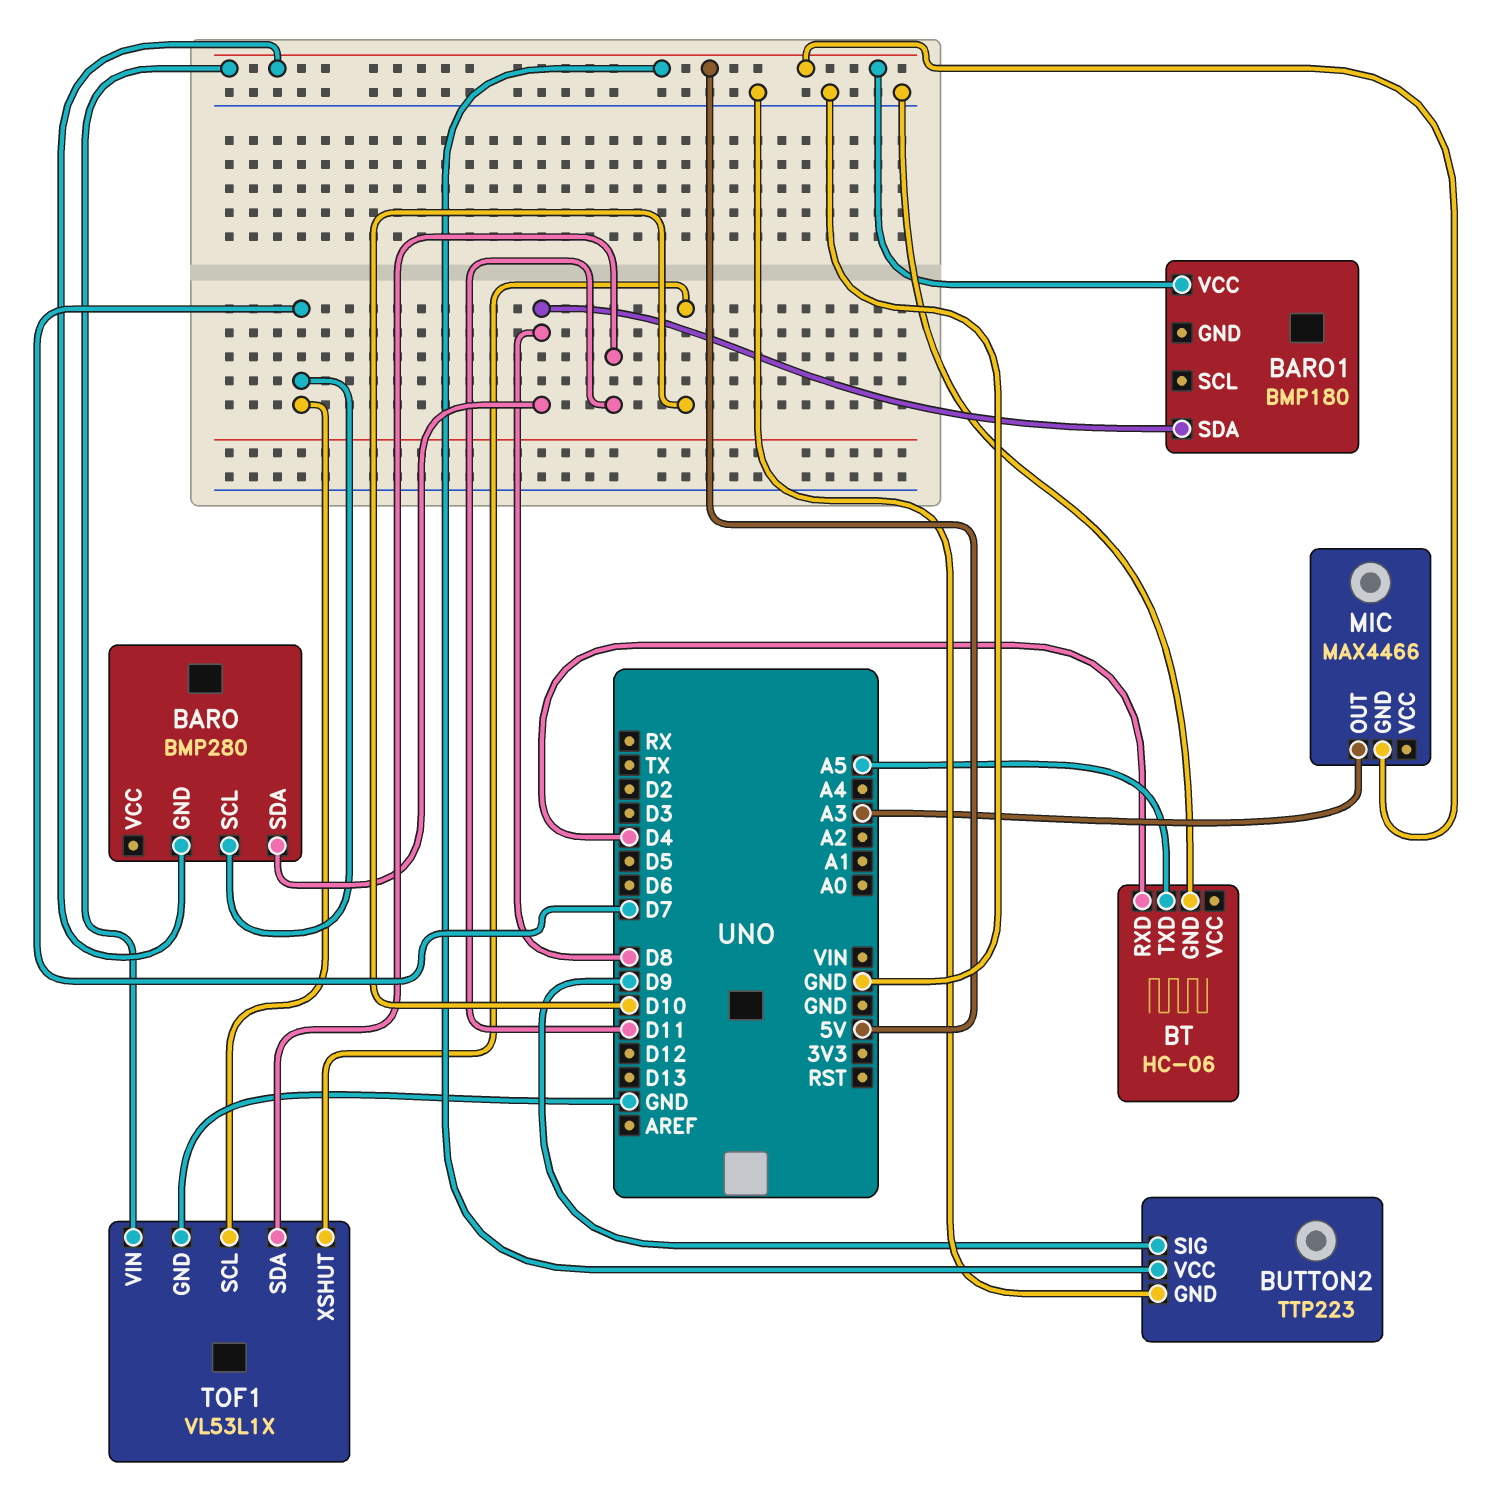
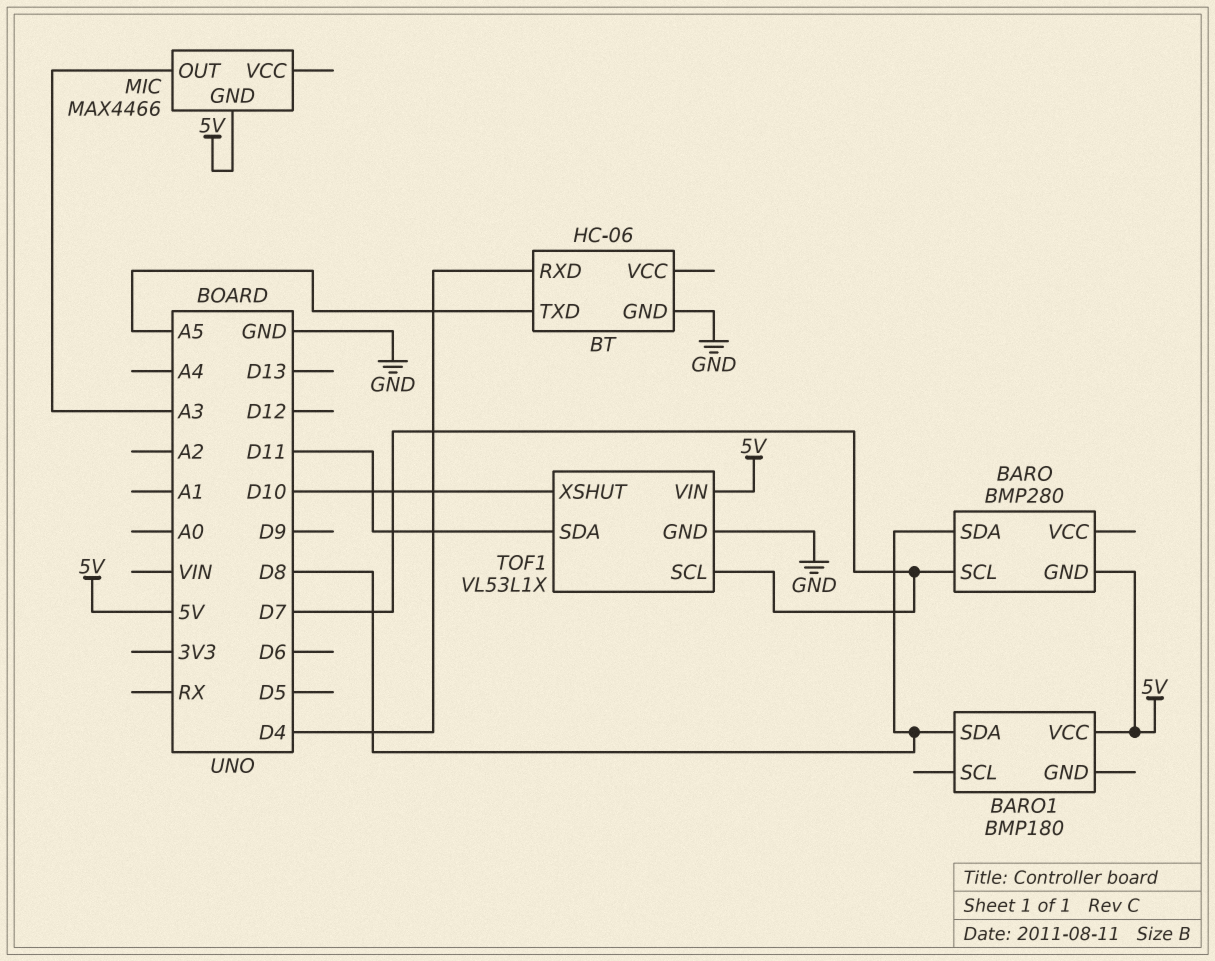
BUTTON2: TTP223 -> none
BUTTON2 pin GND: GND -> none
BUTTON2 pin SIG: D9 -> none
BUTTON2 pin VCC: 5V -> none

